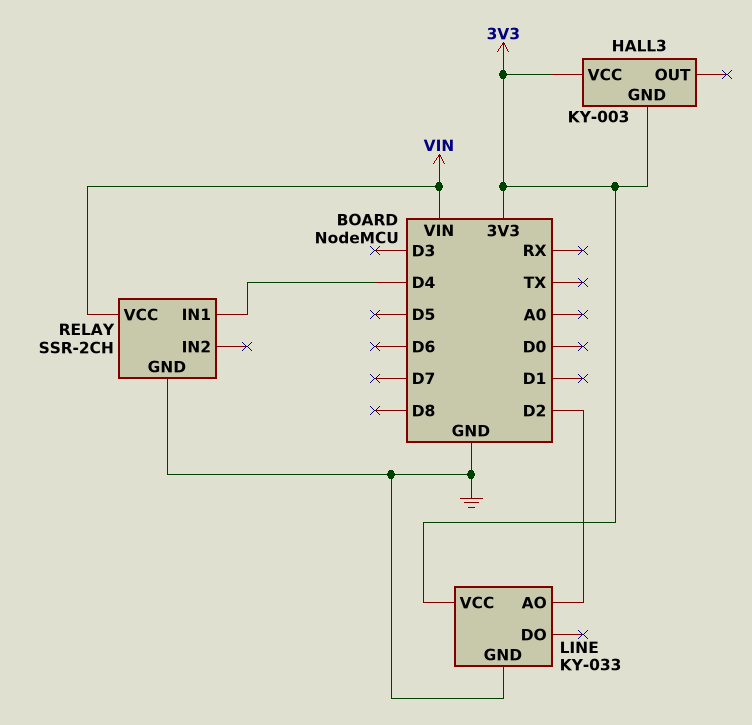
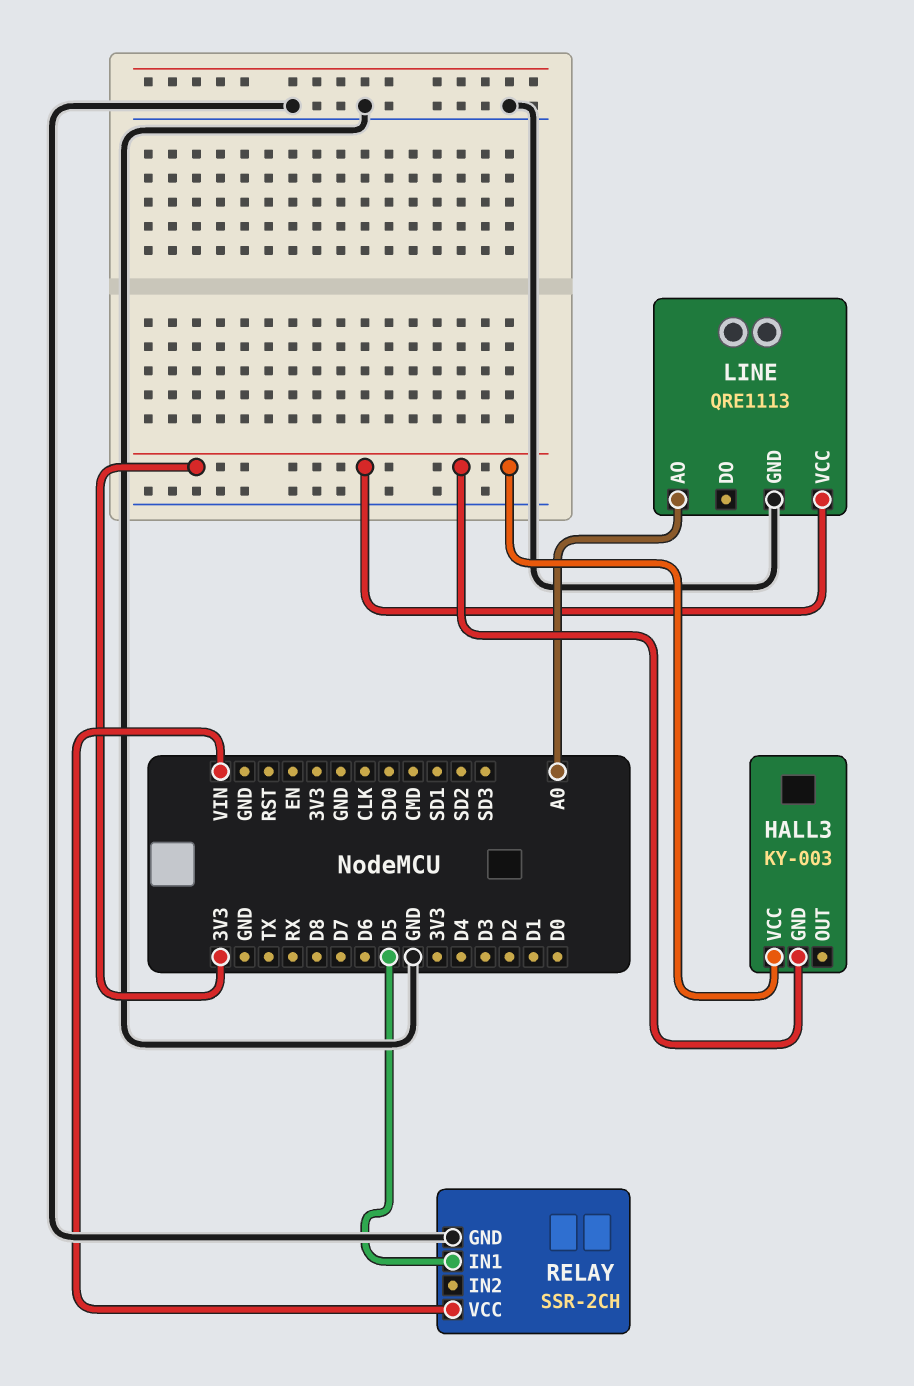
LINE: KY-033 -> QRE1113
LINE pin AO: D2 -> A0
RELAY pin IN1: D4 -> D5

